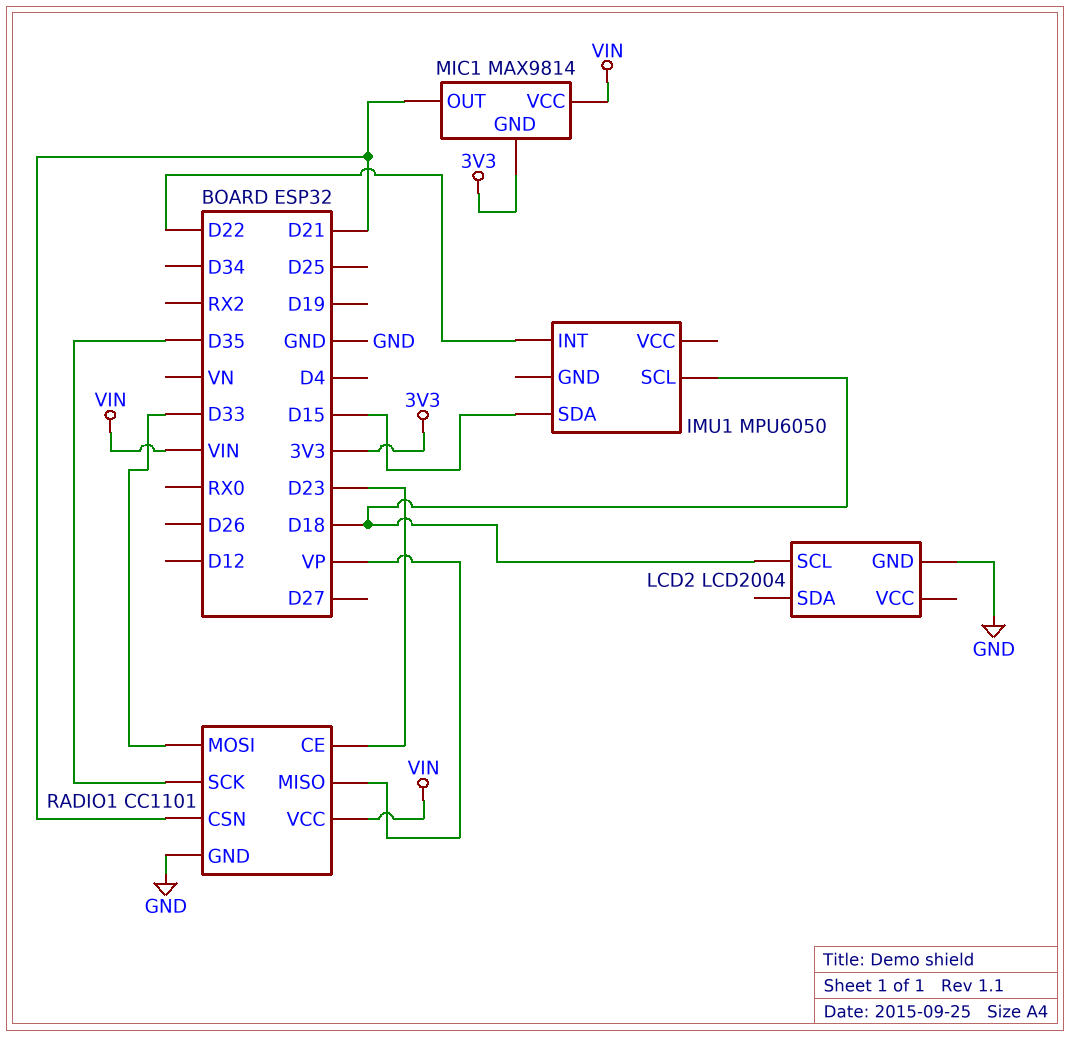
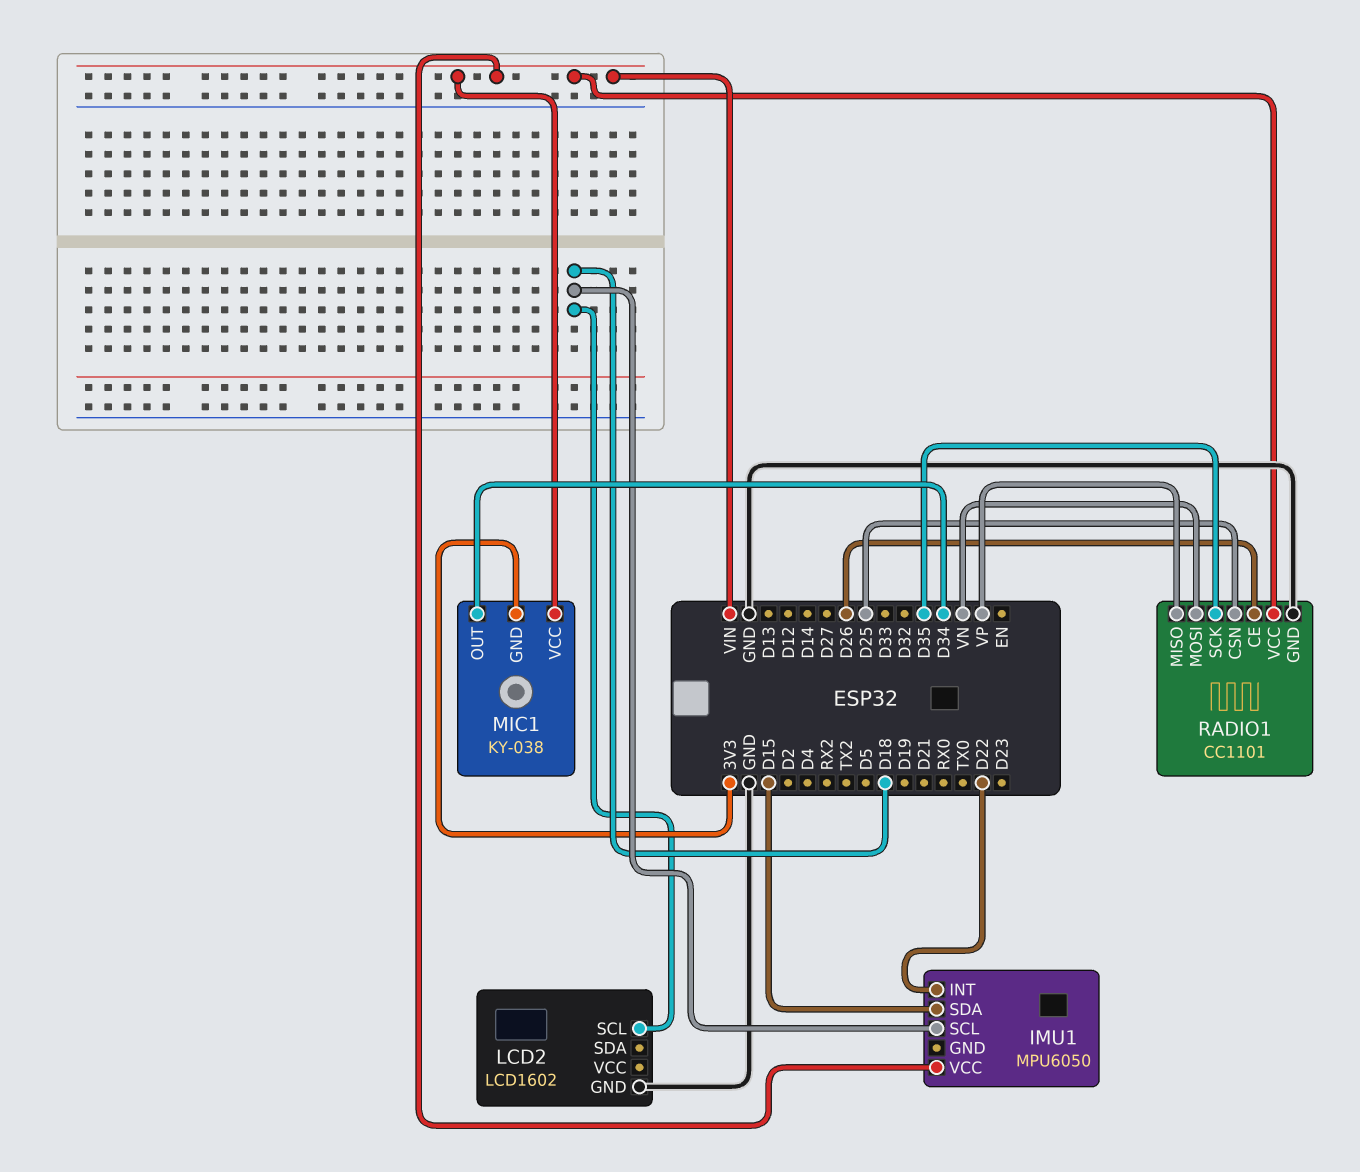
IMU1 pin VCC: none -> VIN
LCD2: LCD2004 -> LCD1602
MIC1: MAX9814 -> KY-038
MIC1 pin OUT: D21 -> D34
RADIO1 pin CE: D23 -> D26
RADIO1 pin CSN: D21 -> D25
RADIO1 pin MOSI: D33 -> VN

